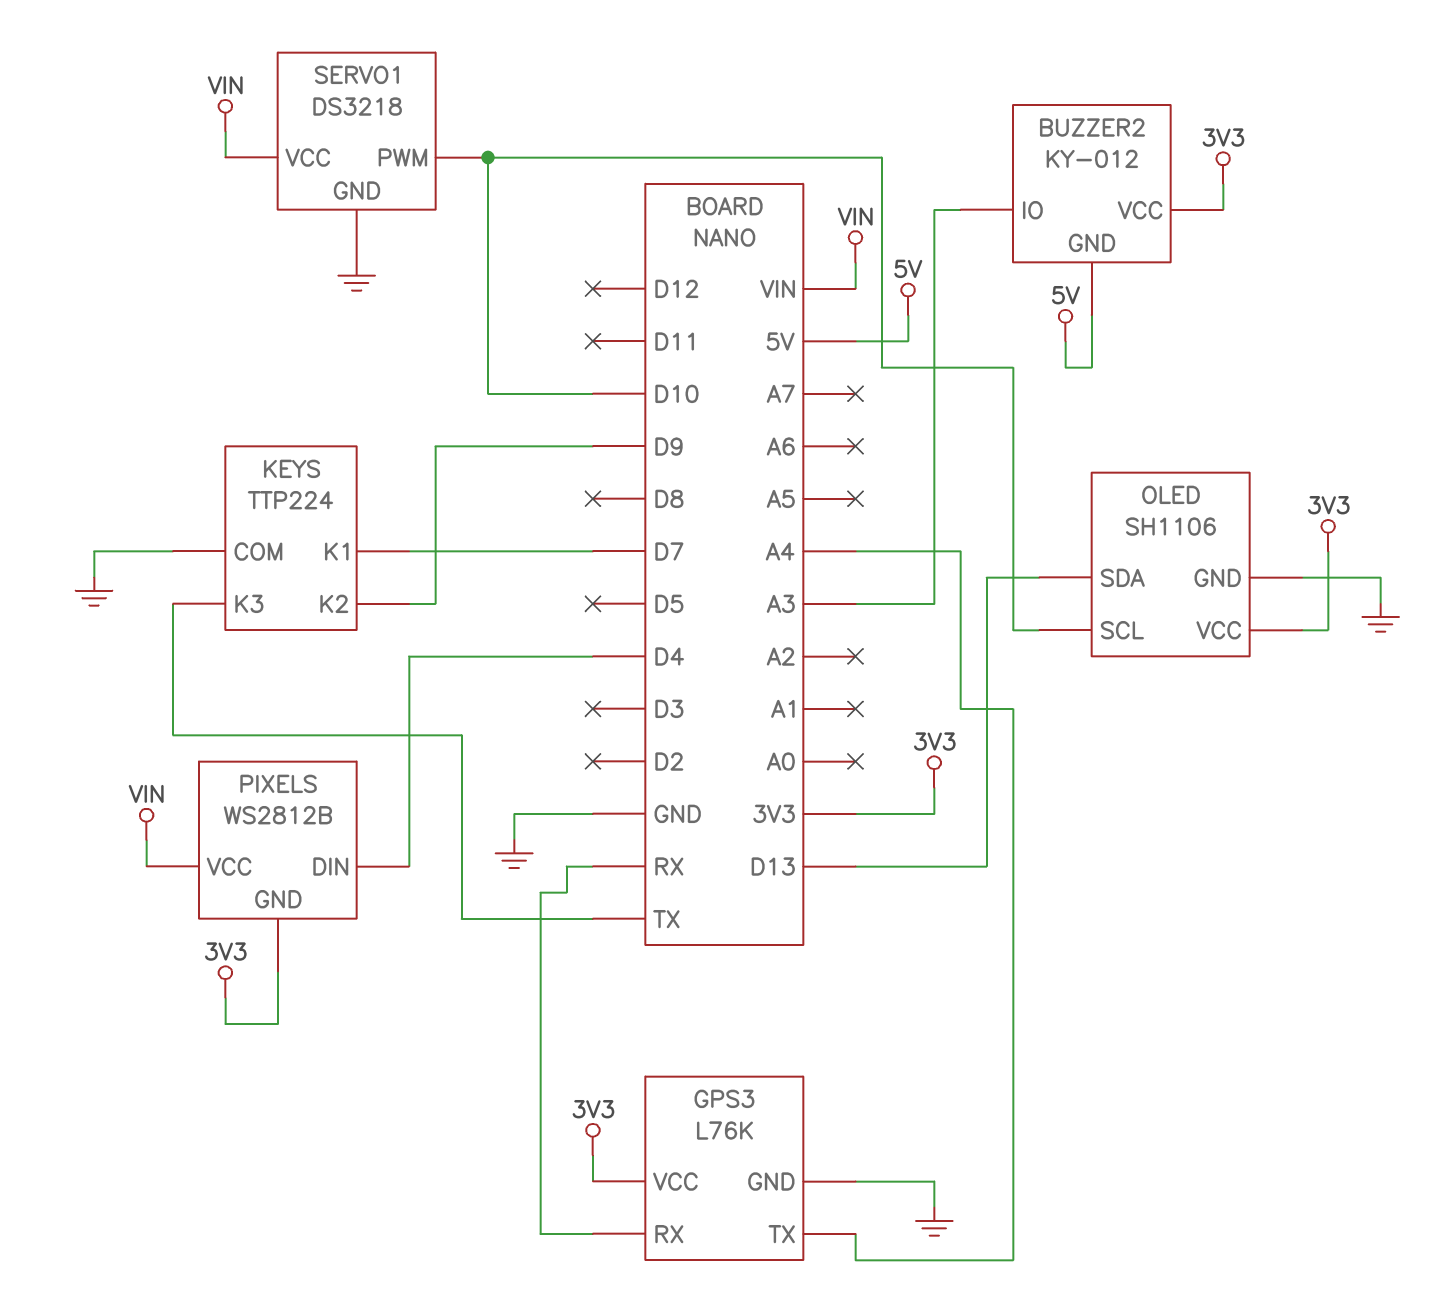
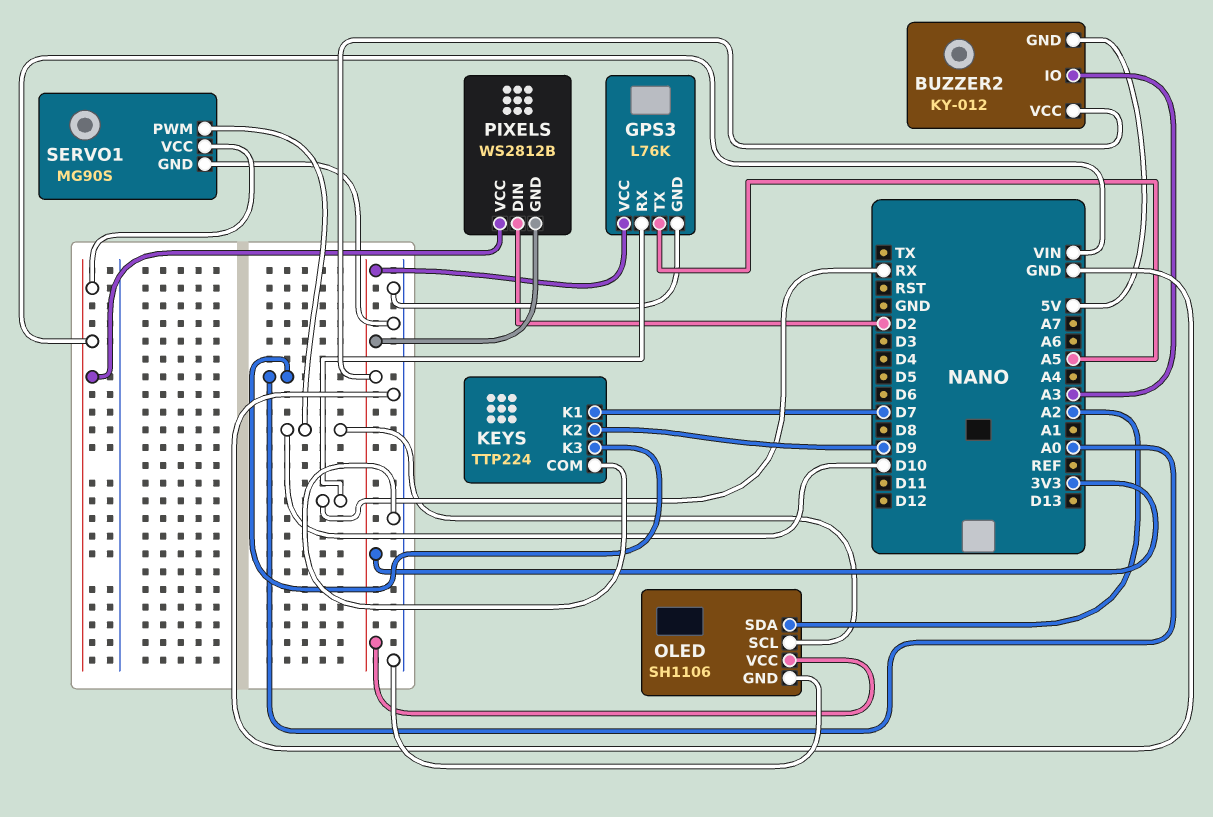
GPS3 pin TX: A4 -> A5
KEYS pin K3: TX -> A0
OLED pin SDA: D13 -> A2
PIXELS pin DIN: D4 -> D2
SERVO1: DS3218 -> MG90S

